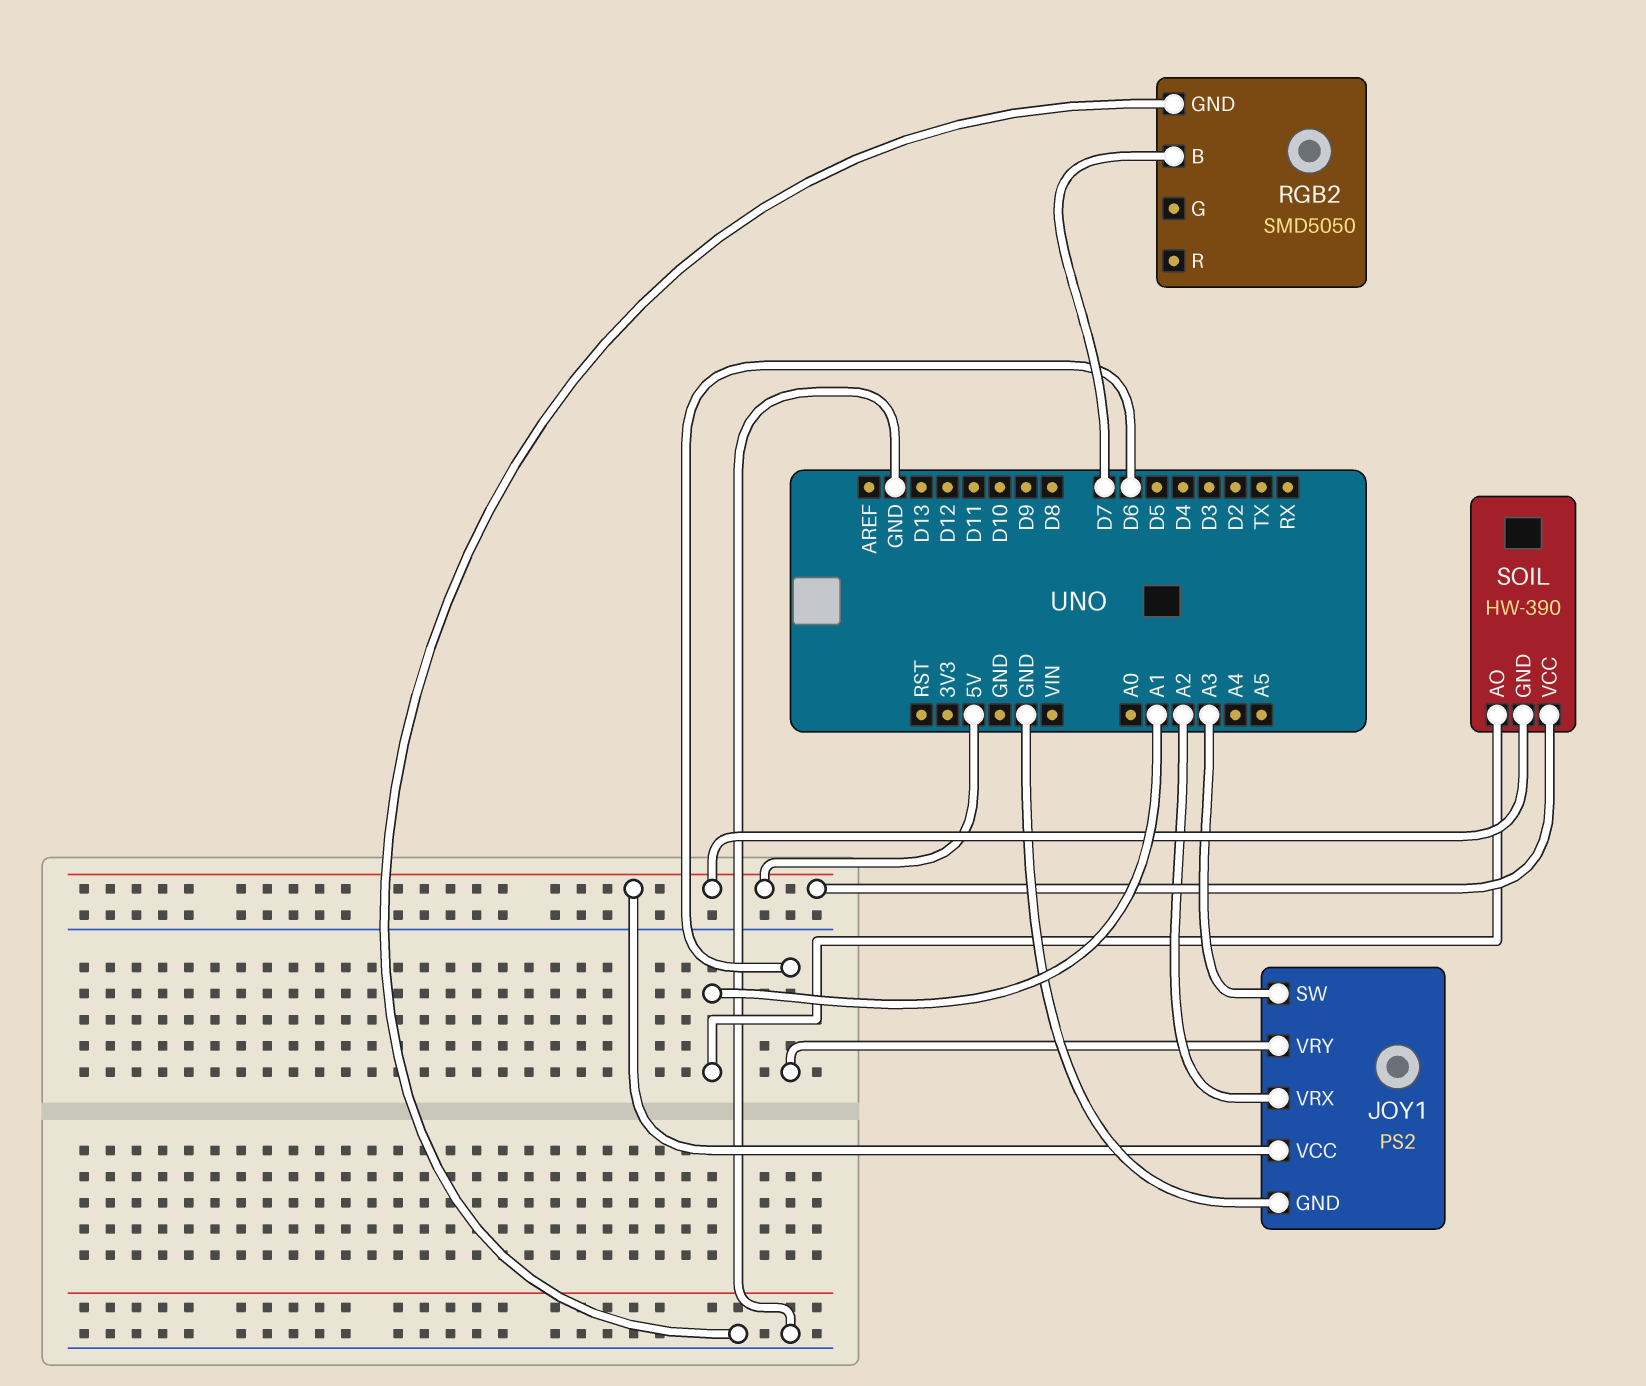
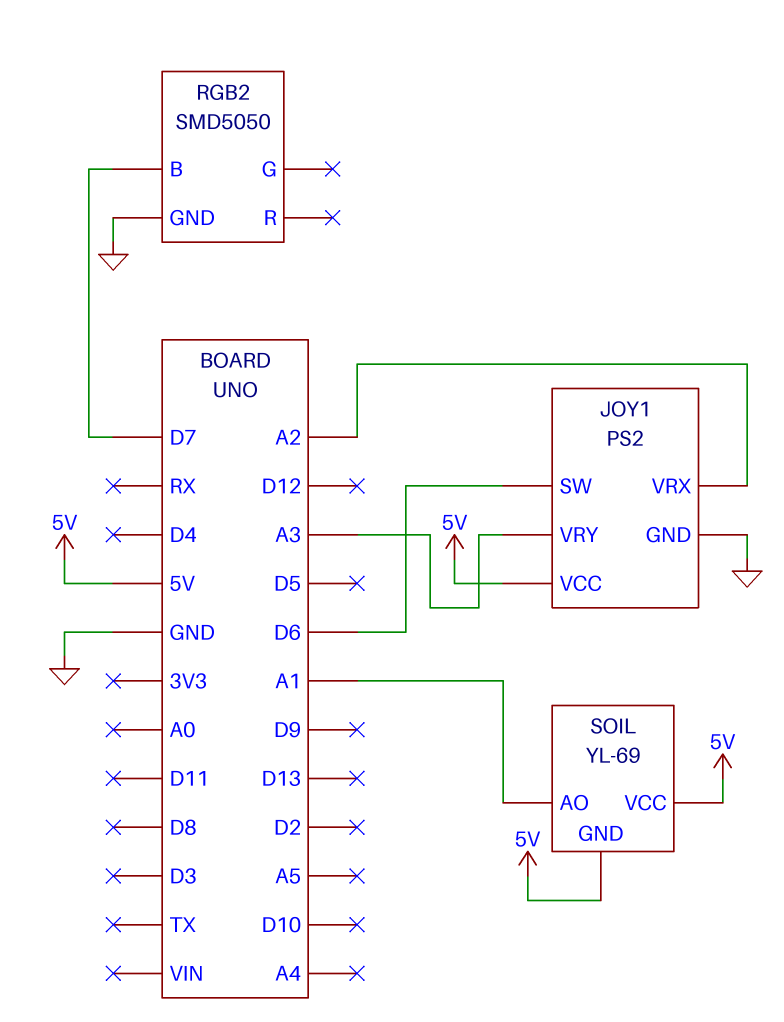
JOY1 pin SW: A3 -> D6
JOY1 pin VRY: D6 -> A3
SOIL: HW-390 -> YL-69

